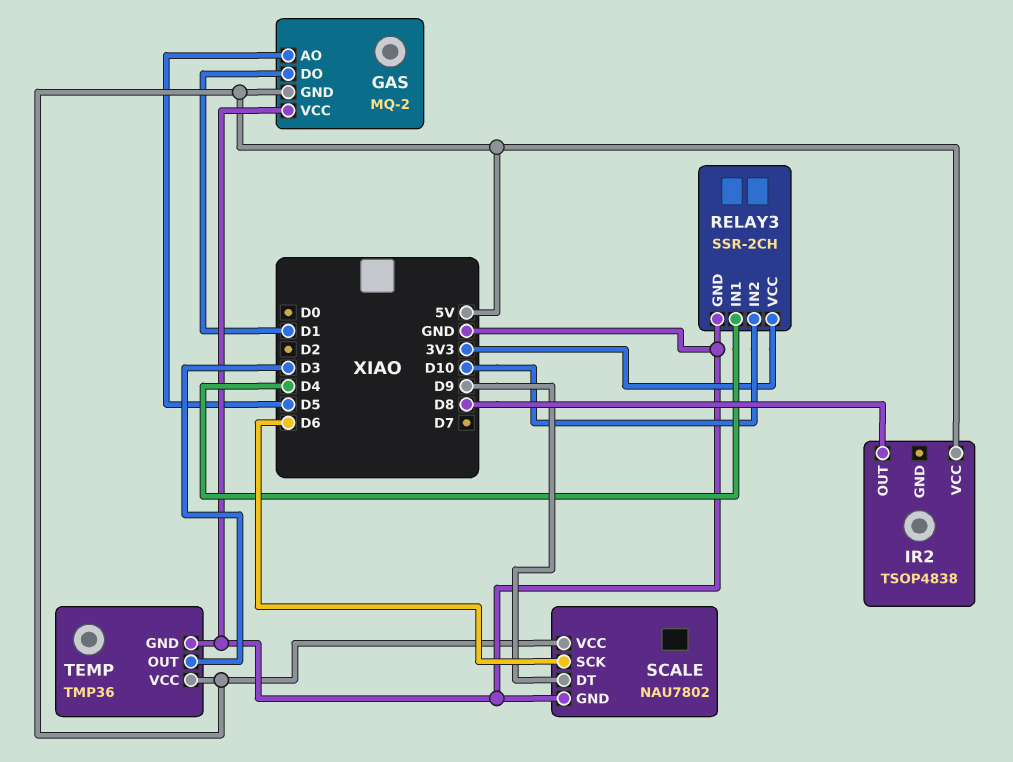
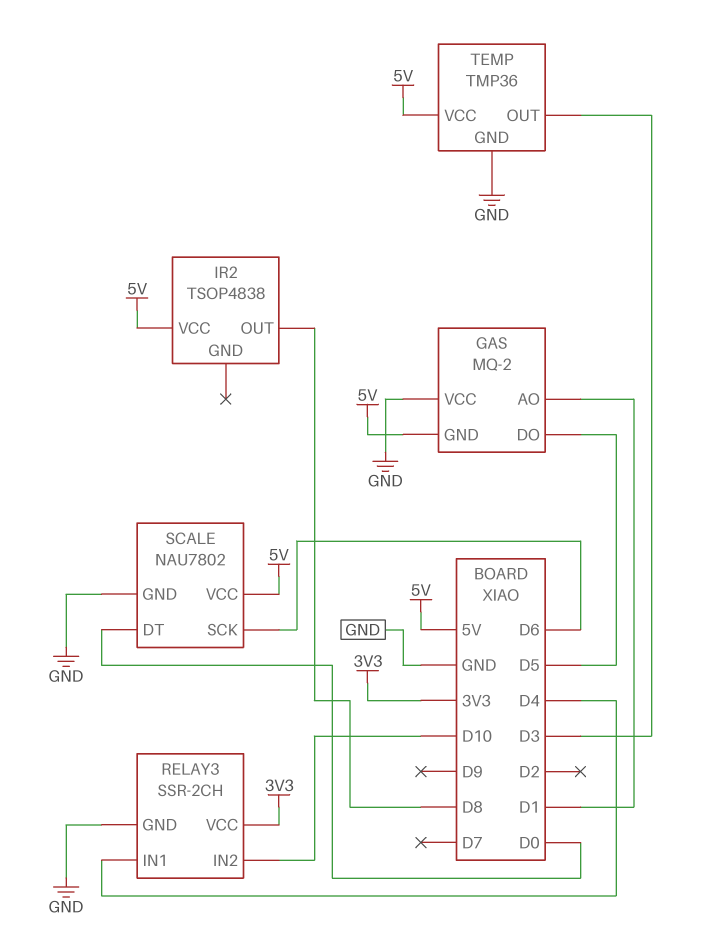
GAS pin AO: D5 -> D1
GAS pin DO: D1 -> D5
SCALE pin DT: D9 -> D0

